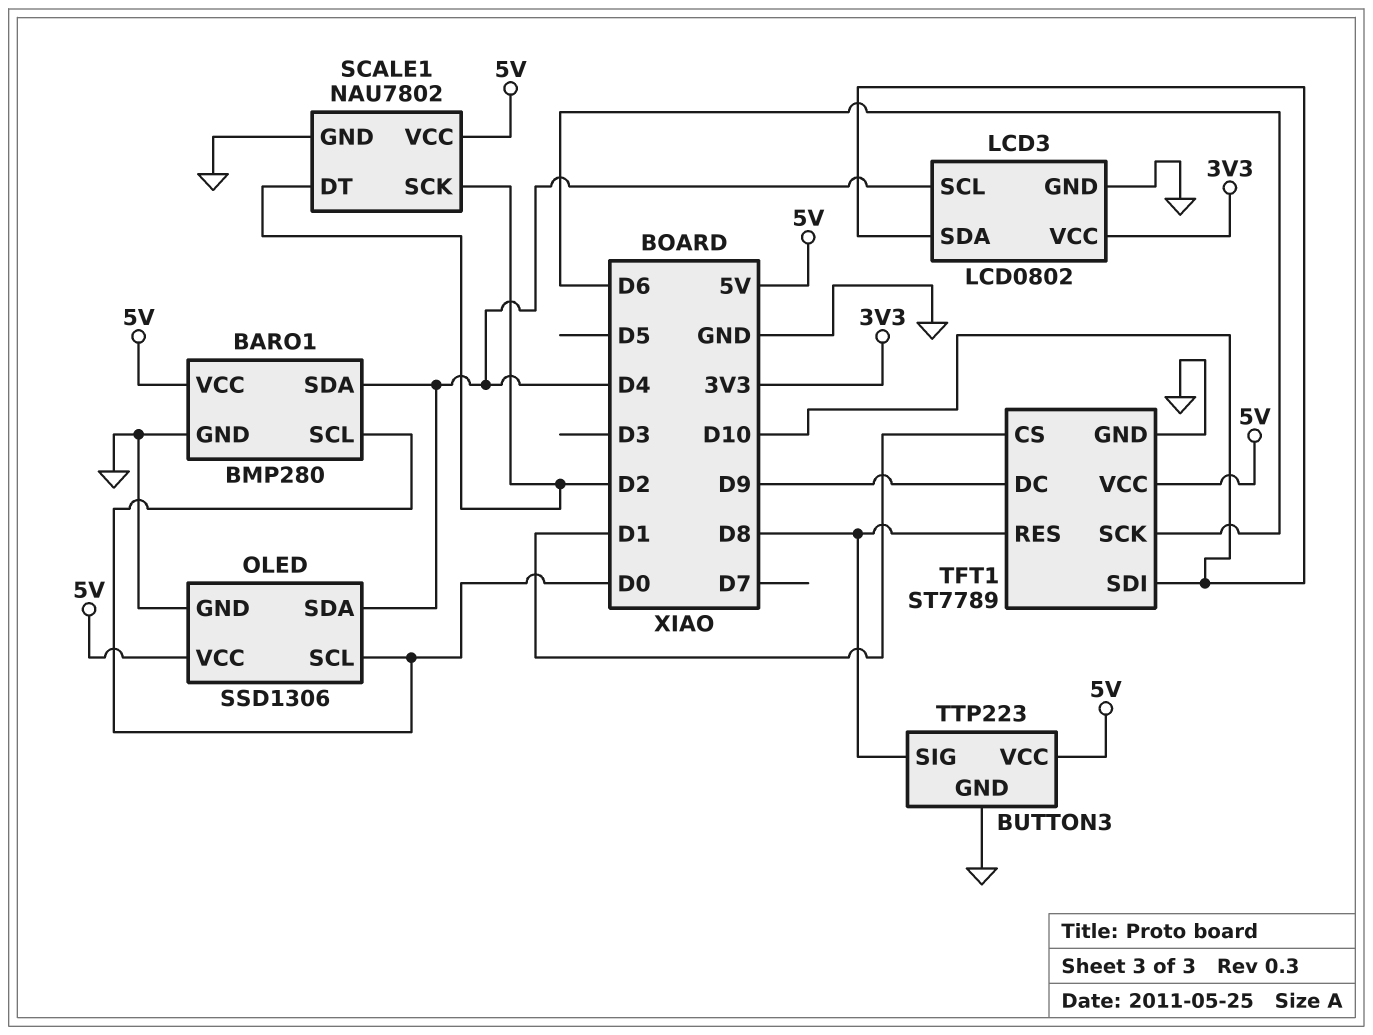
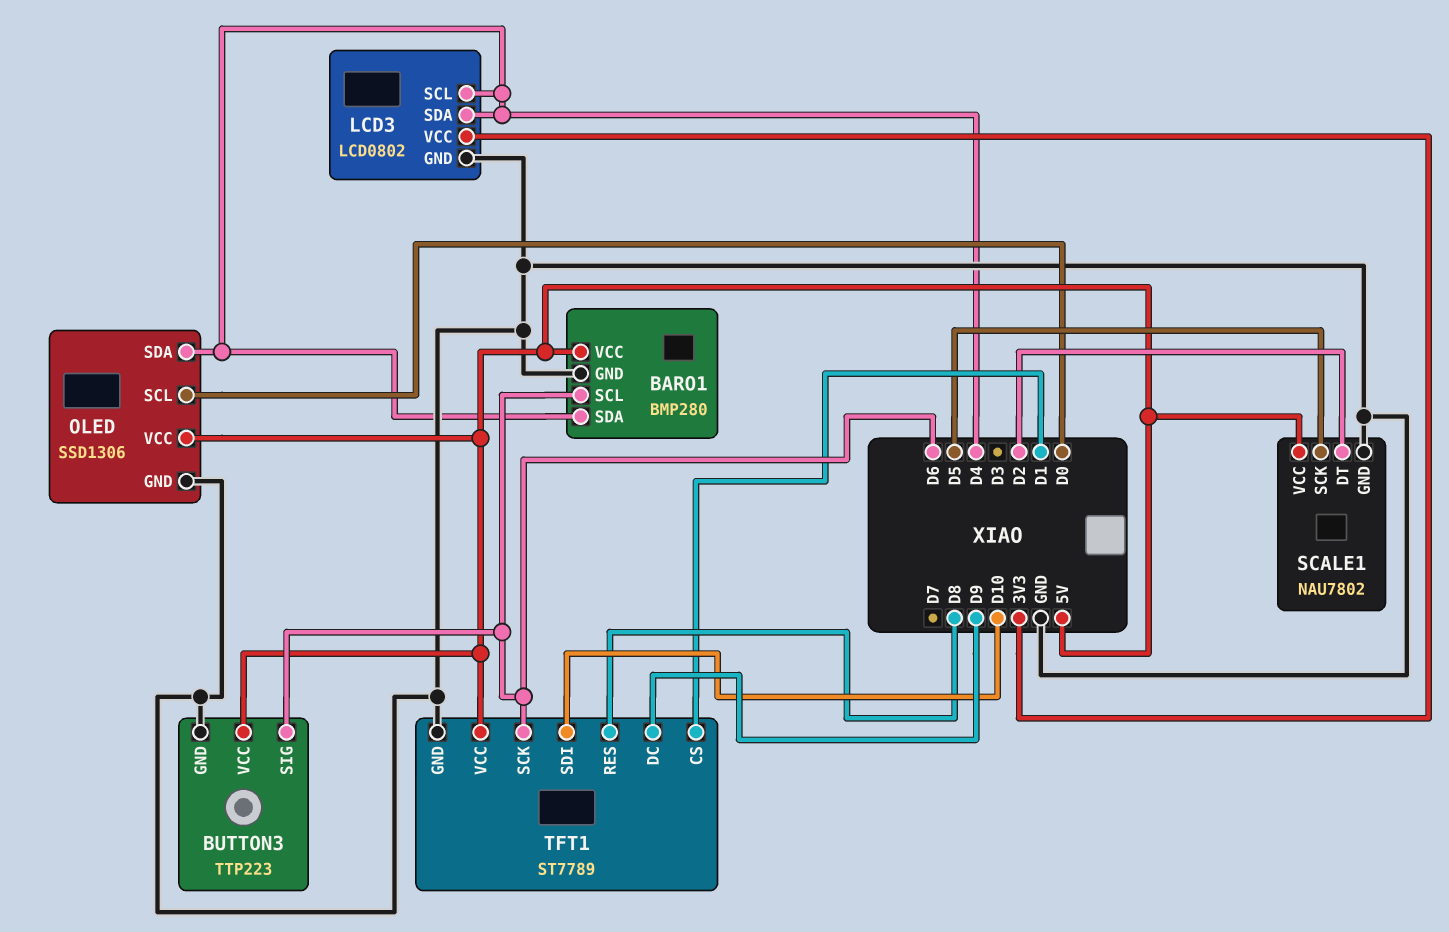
BARO1 pin SCL: D0 -> D6
BUTTON3 pin SIG: D8 -> D6
LCD3 pin SDA: D10 -> D4
SCALE1 pin SCK: D2 -> D5

